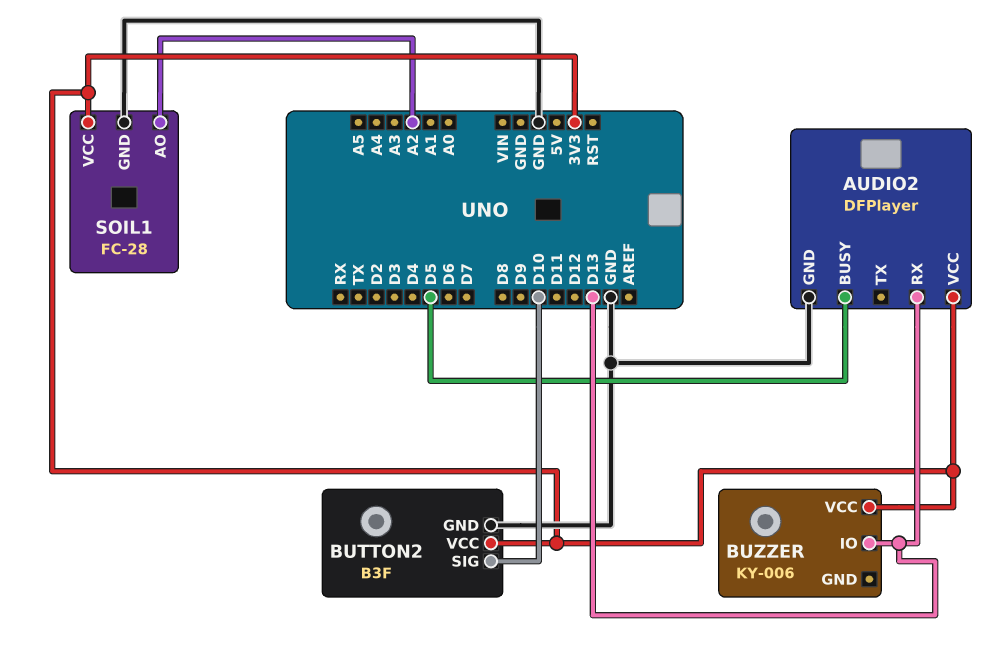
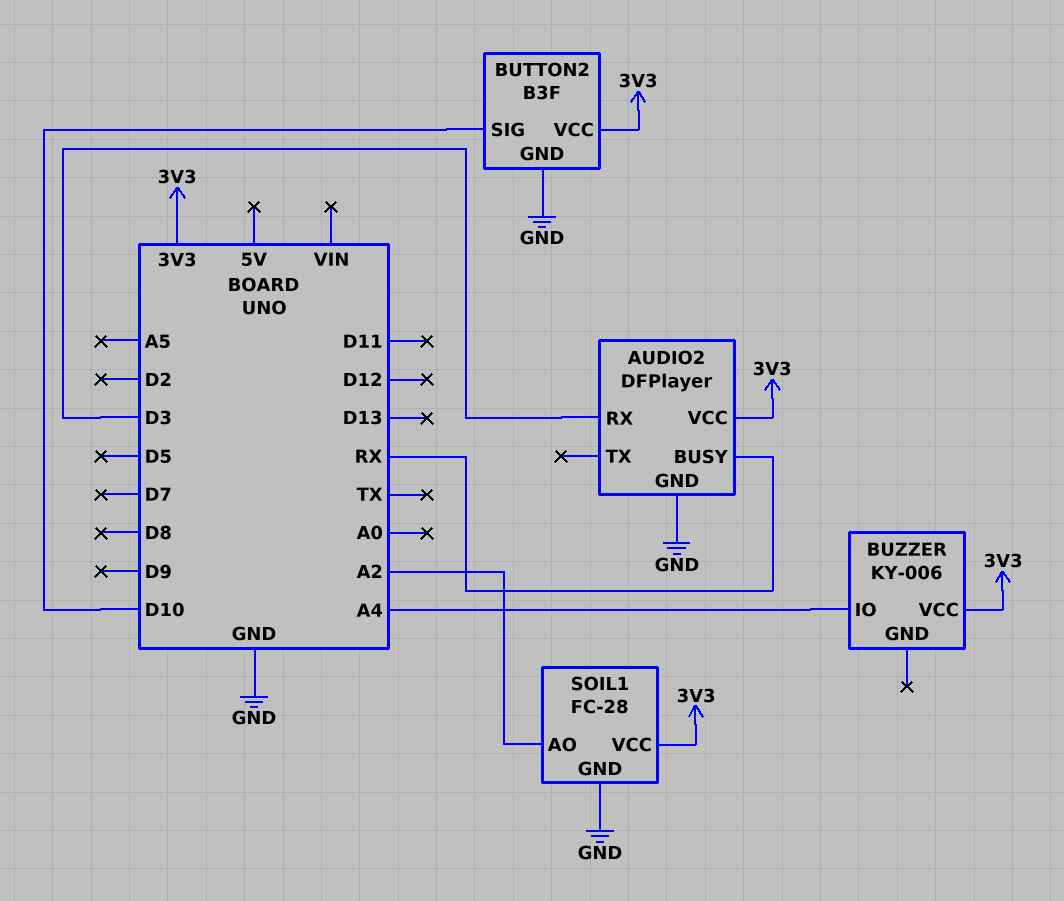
AUDIO2 pin BUSY: D5 -> RX
AUDIO2 pin RX: D13 -> D3
BUZZER pin IO: D13 -> A4

